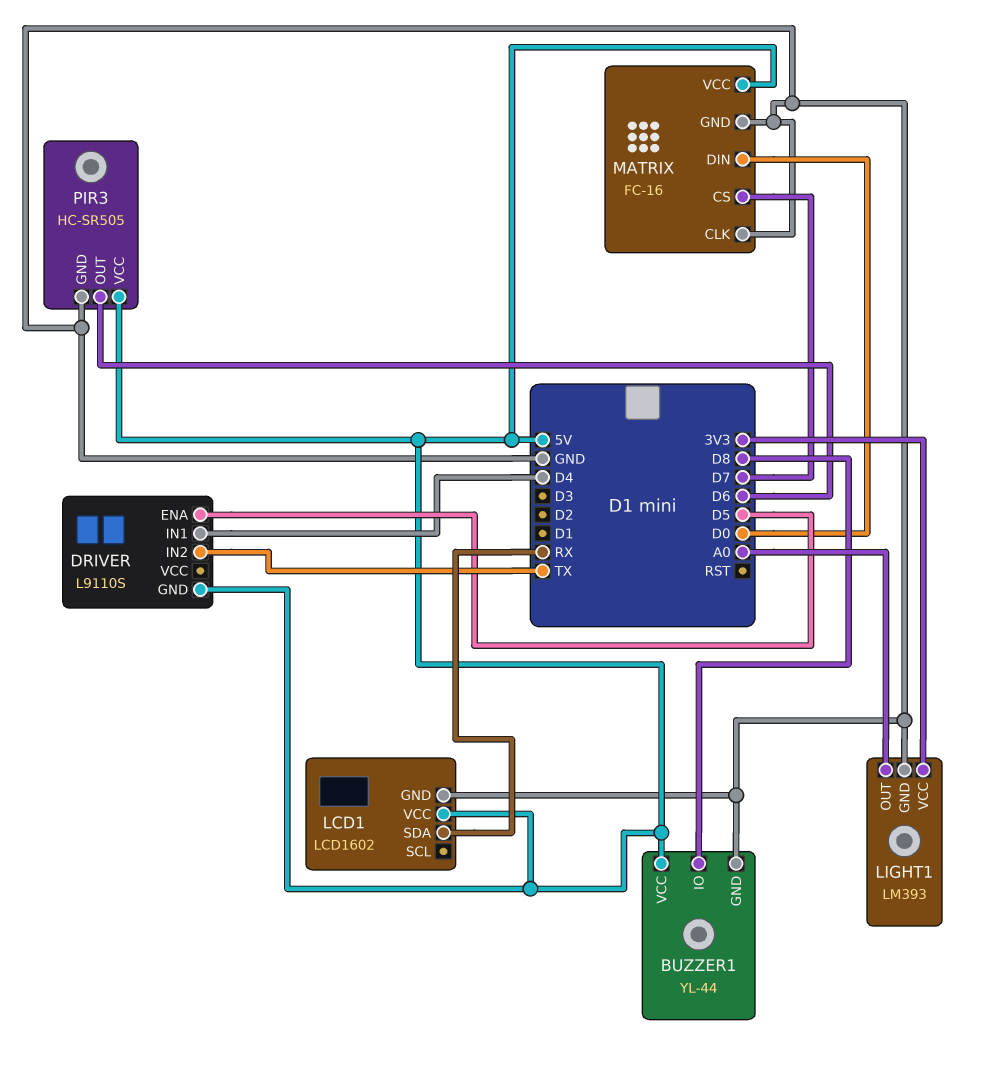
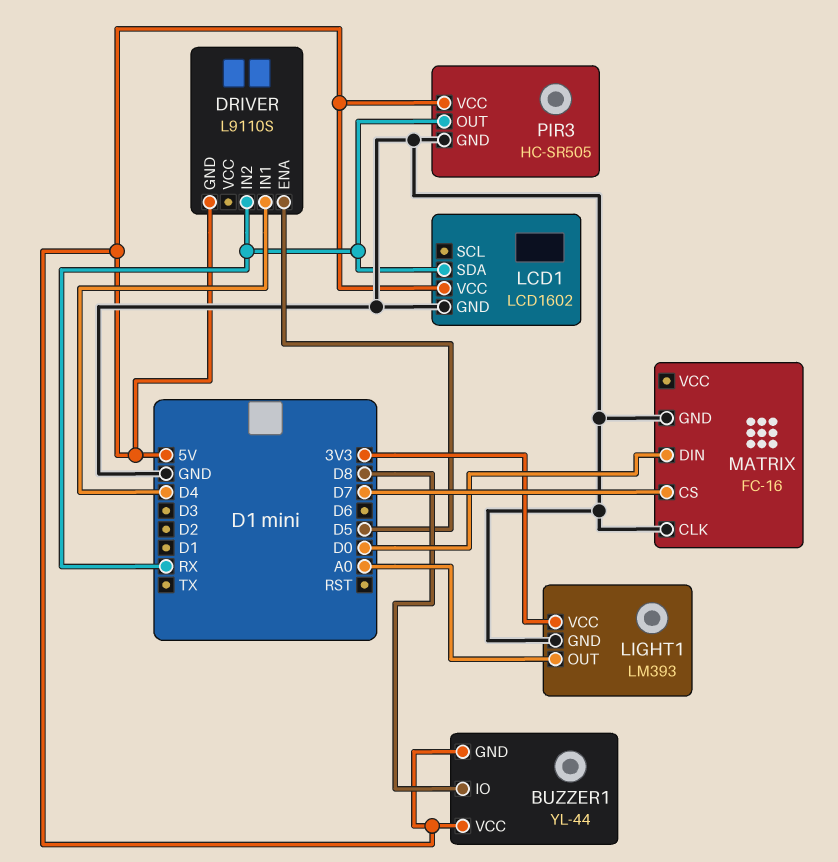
BUZZER1 pin GND: GND -> 5V
DRIVER pin IN2: TX -> RX
MATRIX pin VCC: 5V -> none
PIR3 pin OUT: D6 -> RX

